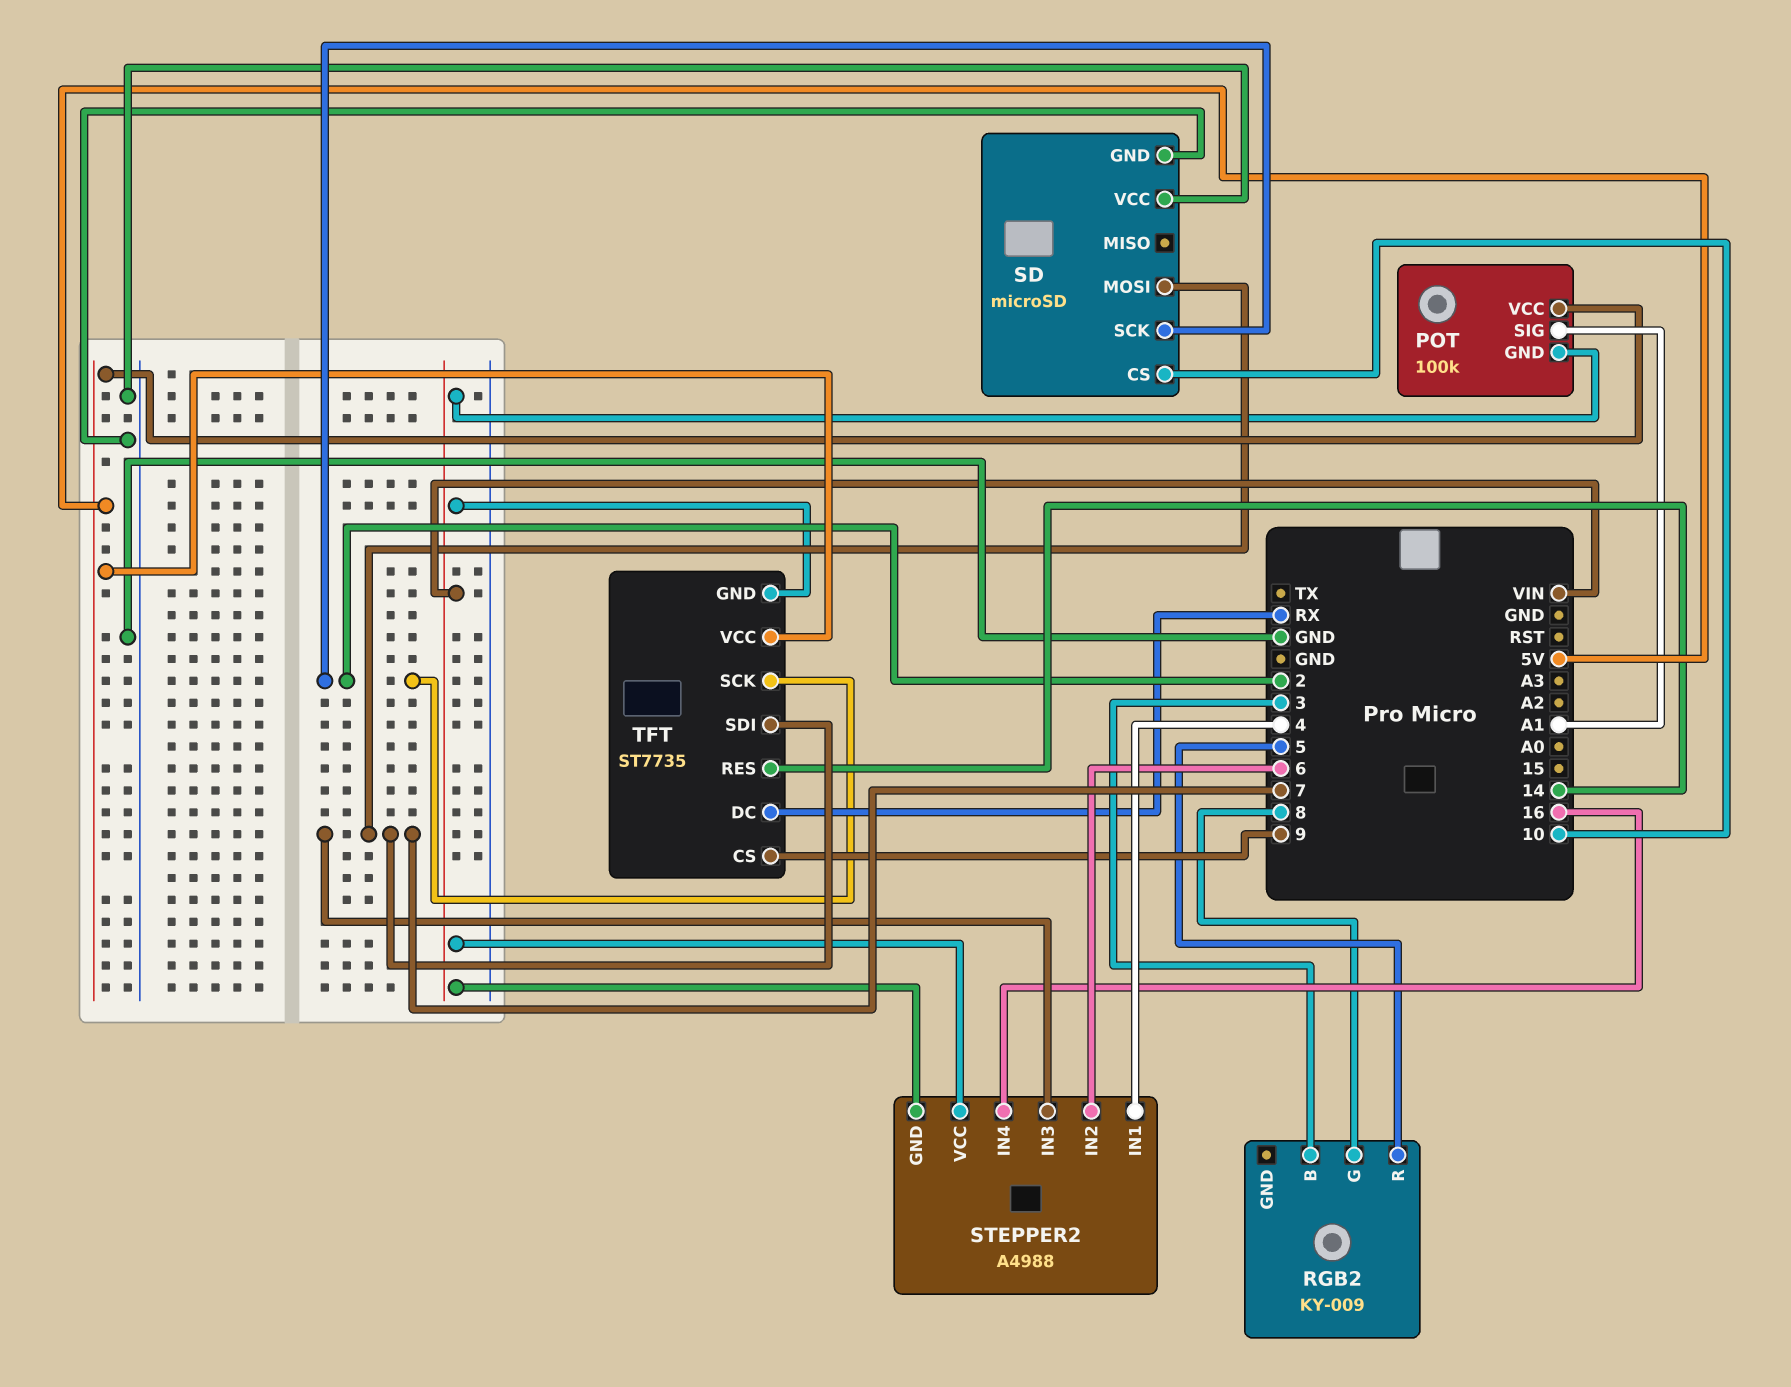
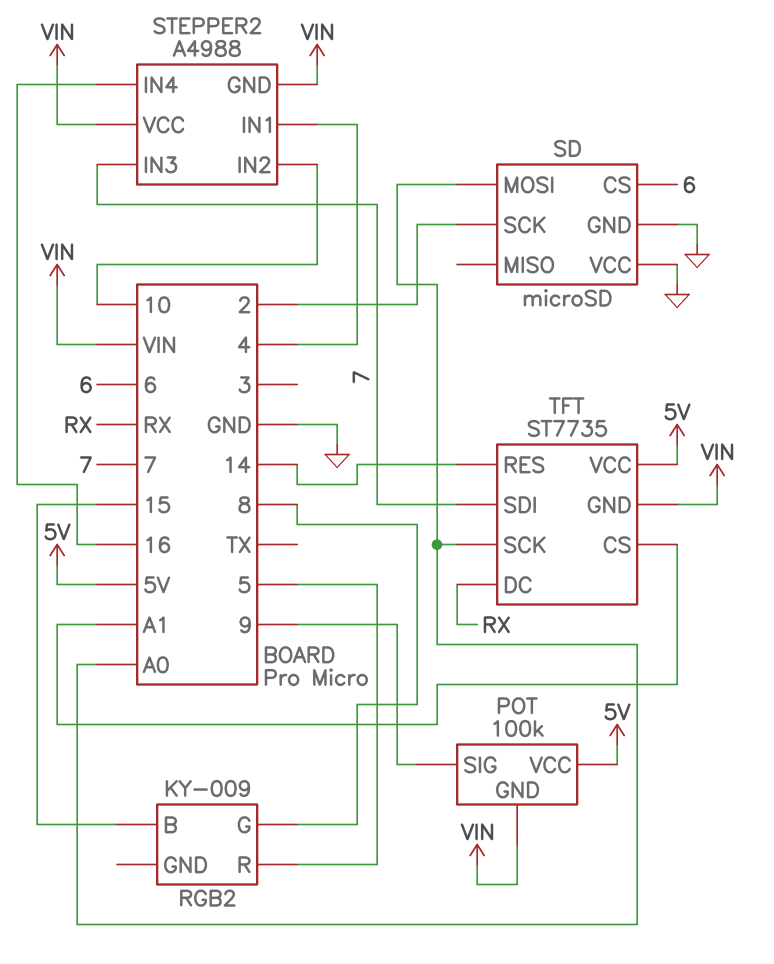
POT pin SIG: A1 -> 9
RGB2 pin B: 3 -> 15
SD pin CS: 10 -> 6
SD pin MOSI: 7 -> A0
STEPPER2 pin IN2: 6 -> 10
TFT pin CS: 9 -> A1
TFT pin SCK: 2 -> A0

